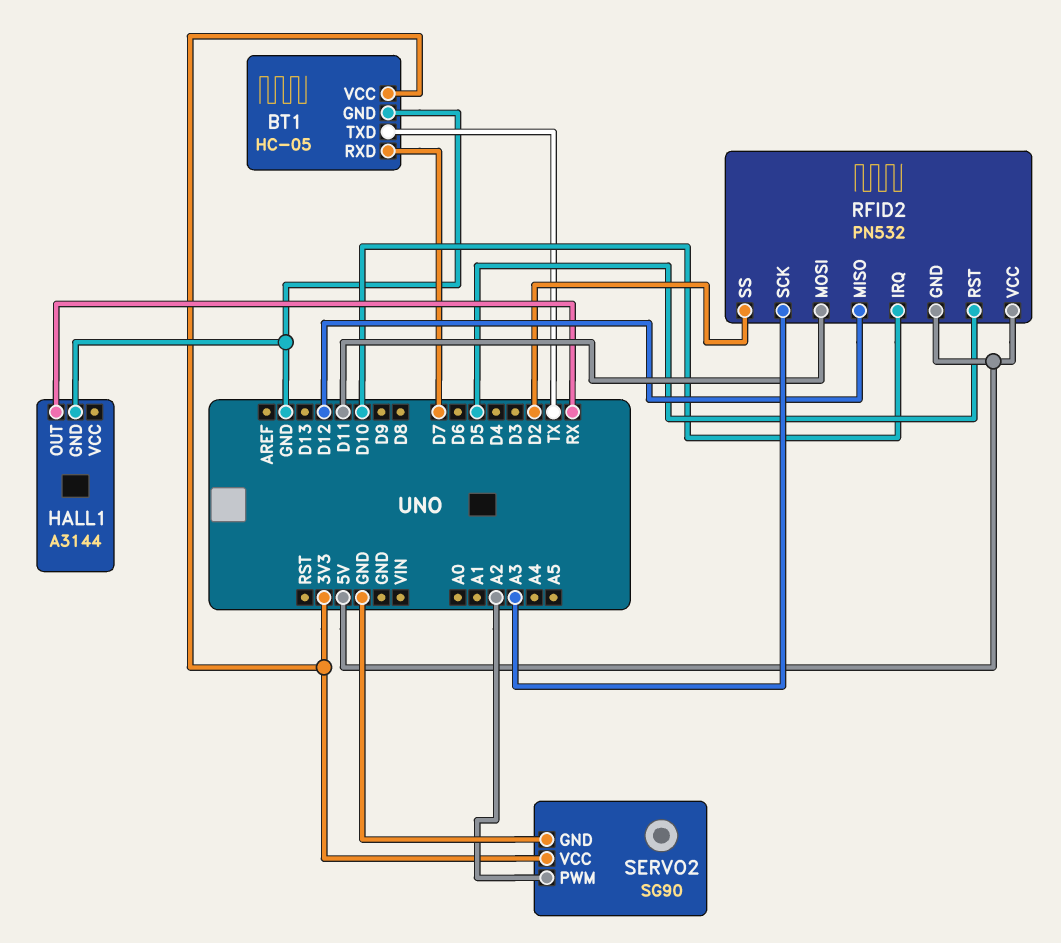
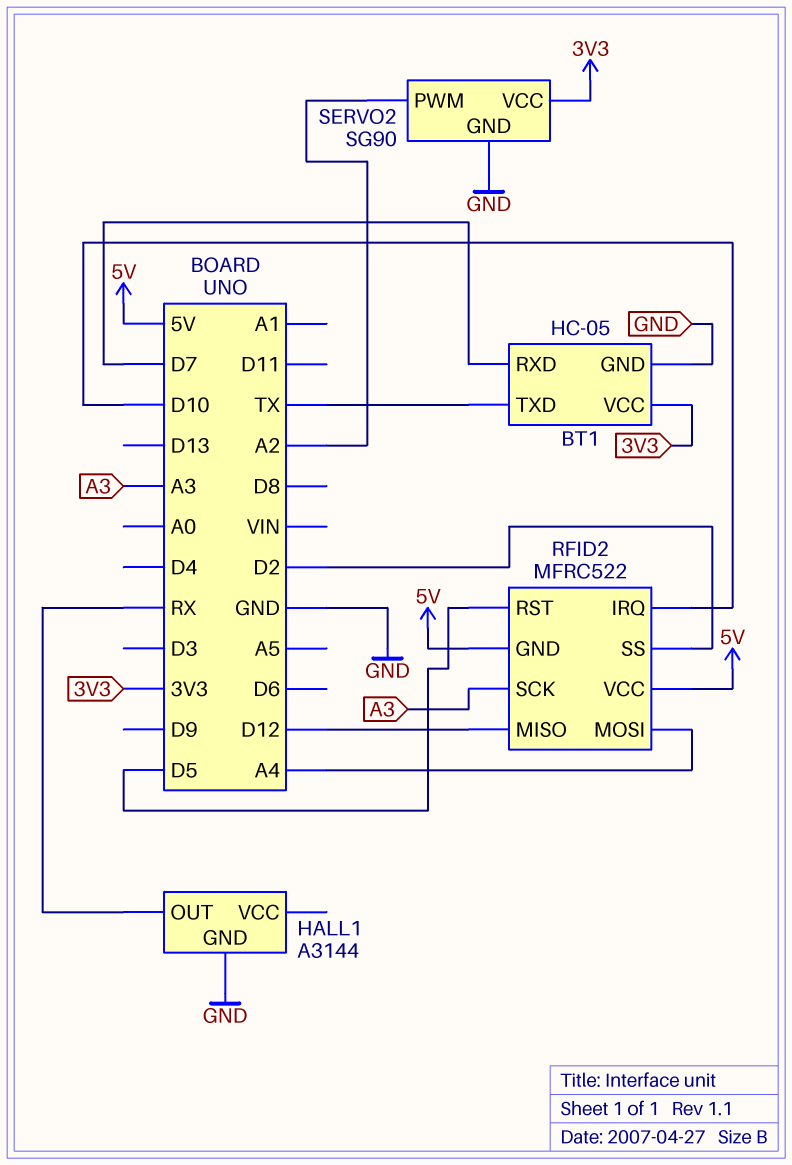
RFID2: PN532 -> MFRC522
RFID2 pin MOSI: D11 -> A4

